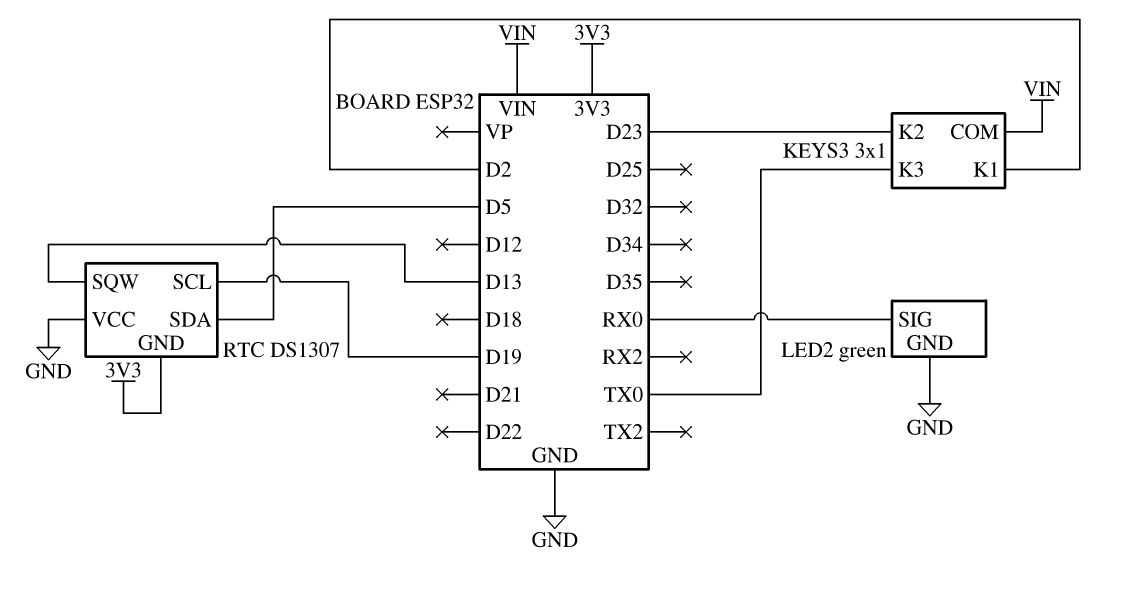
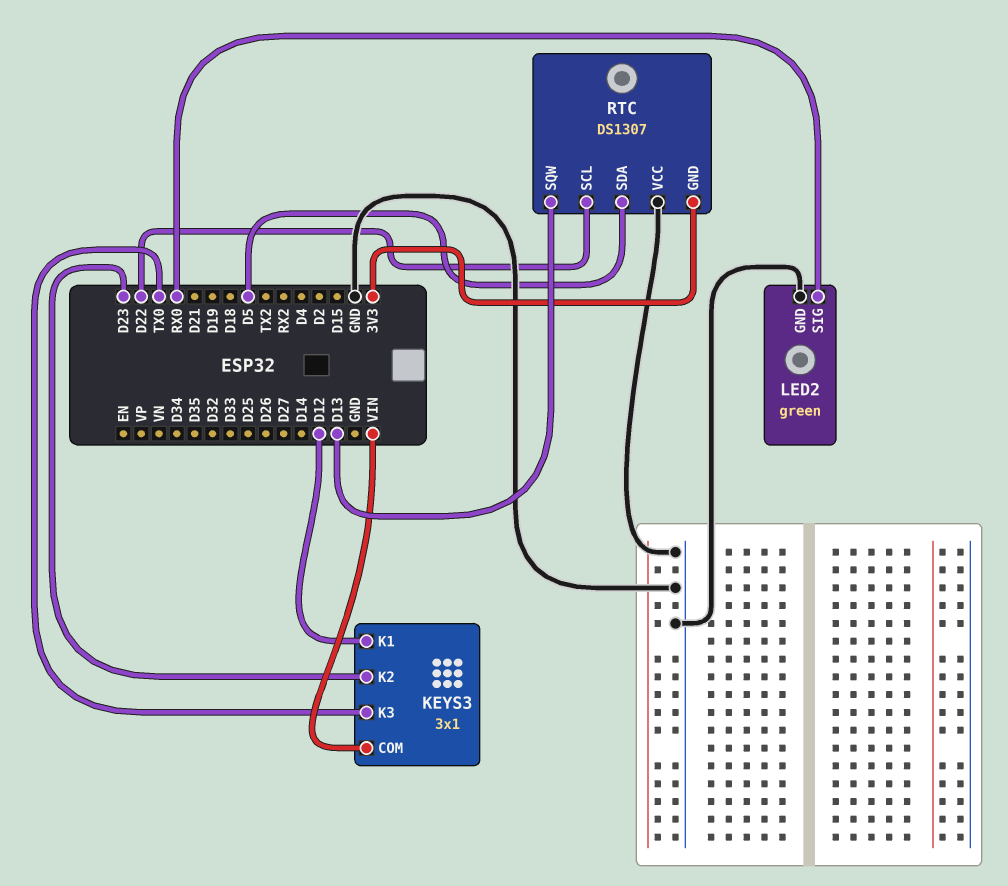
KEYS3 pin K1: D2 -> D12
RTC pin SCL: D19 -> D22

